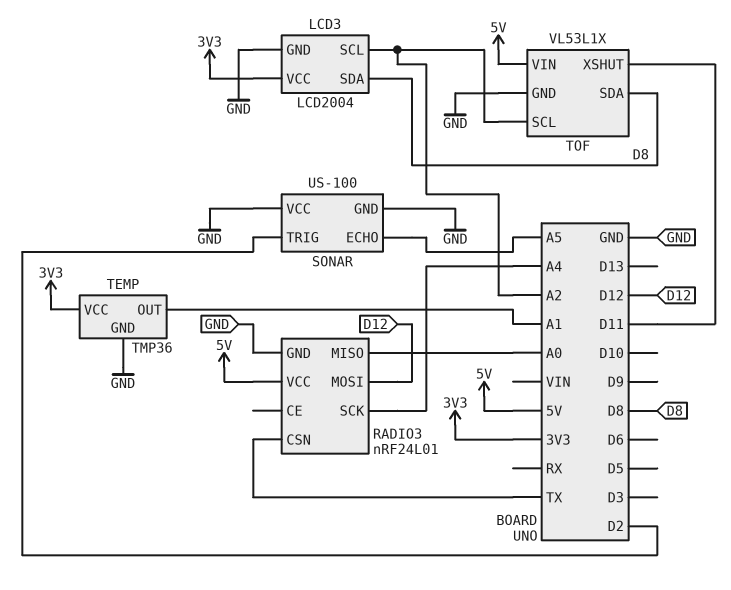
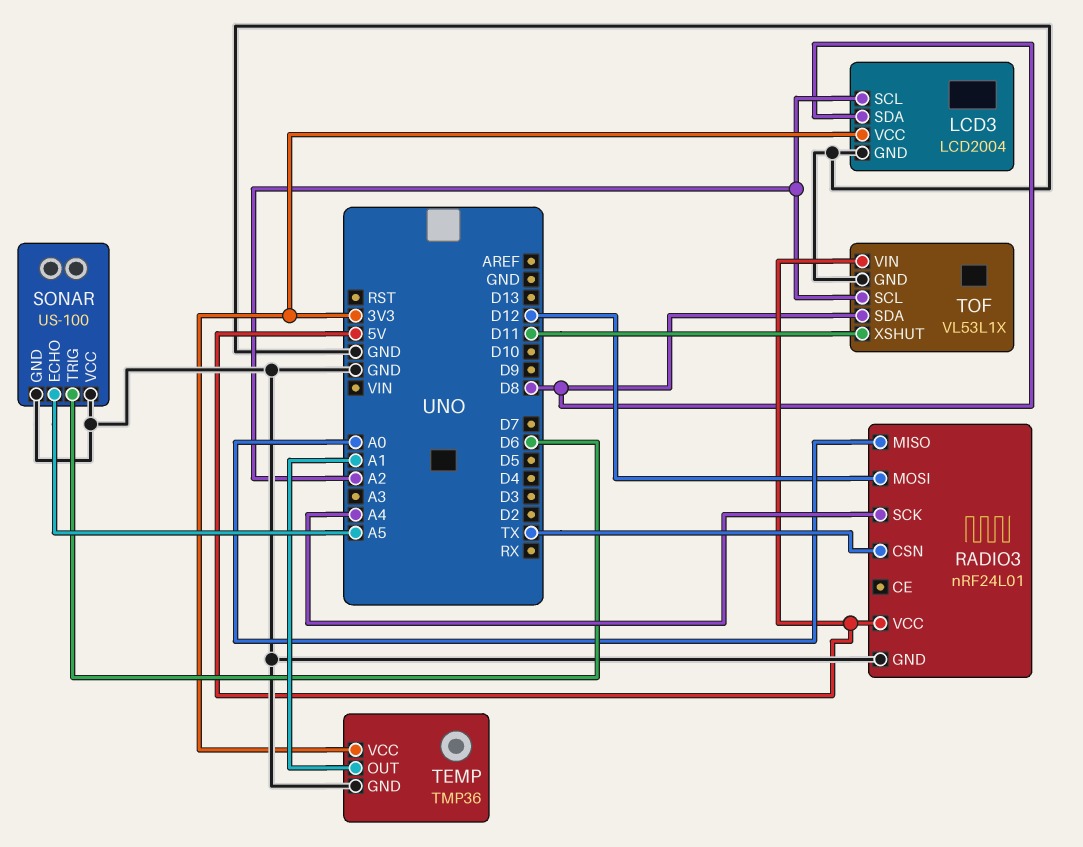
SONAR pin TRIG: D2 -> D6

